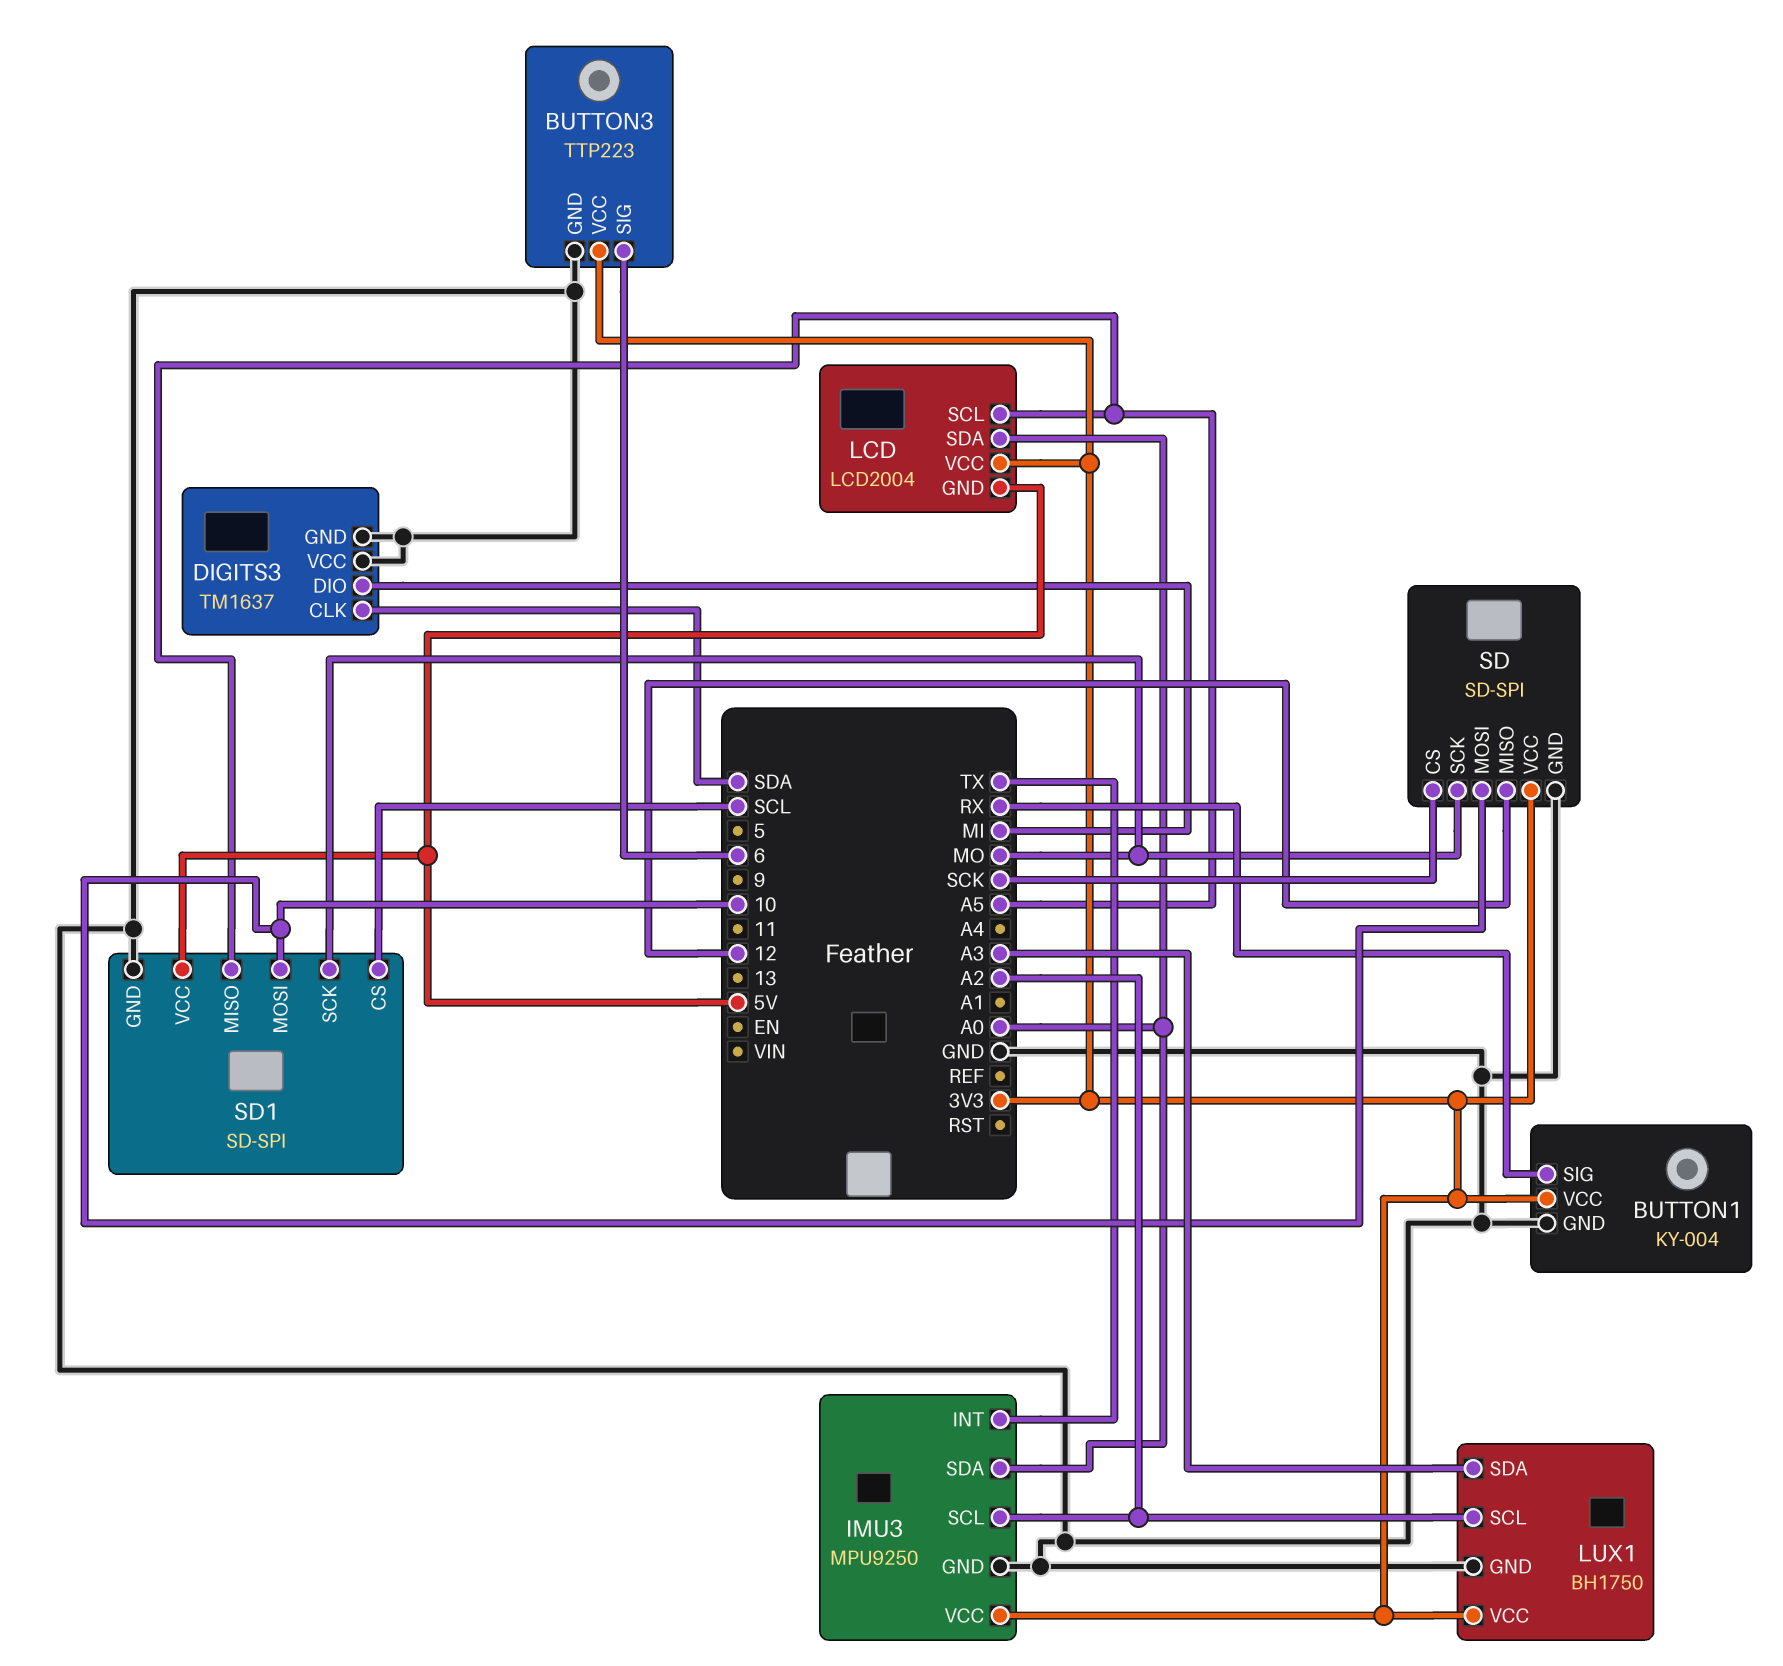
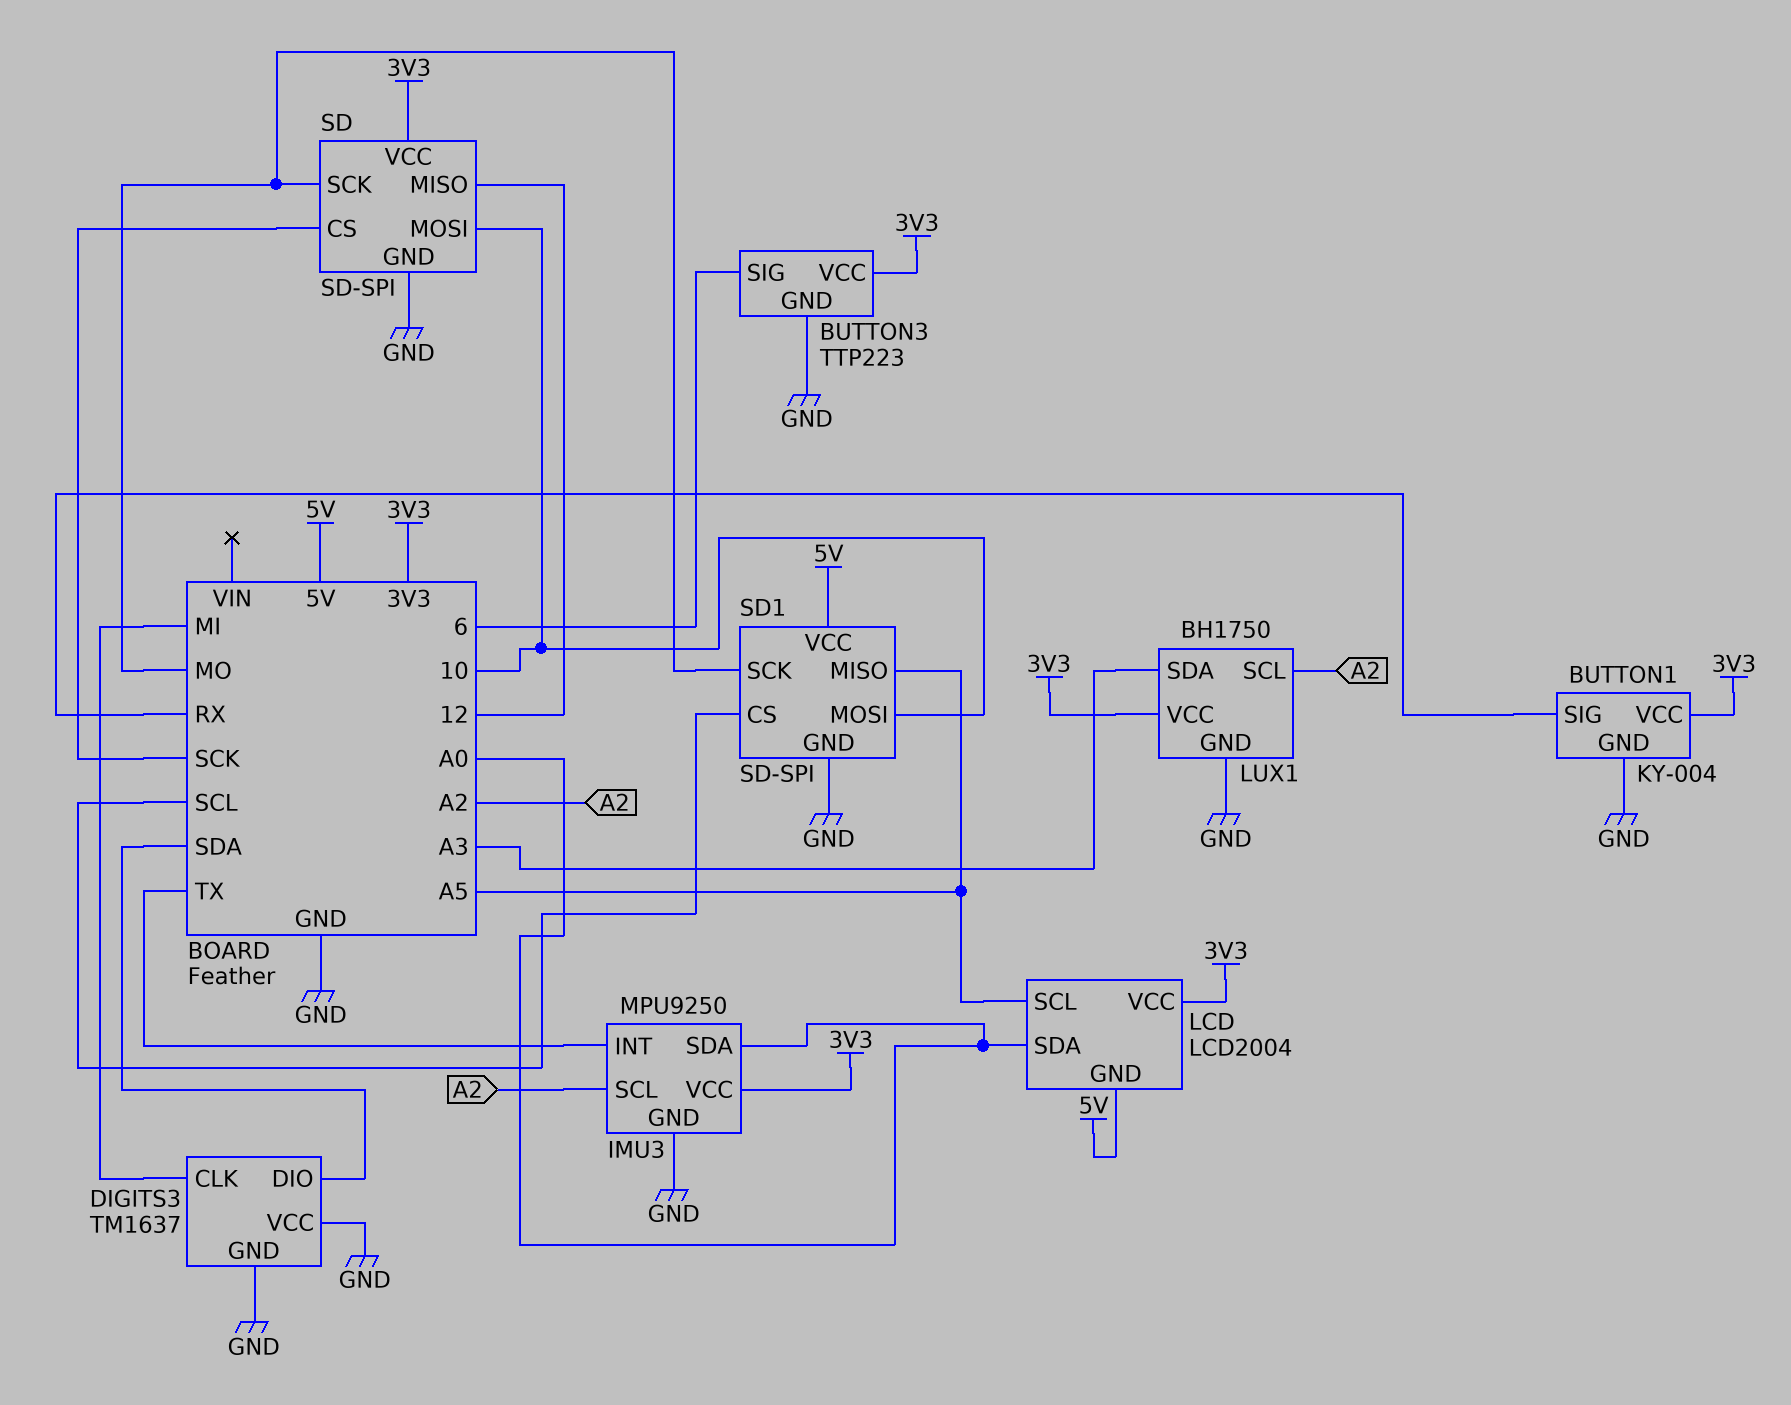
DIGITS3 pin CLK: SDA -> MI
DIGITS3 pin DIO: MI -> SDA

